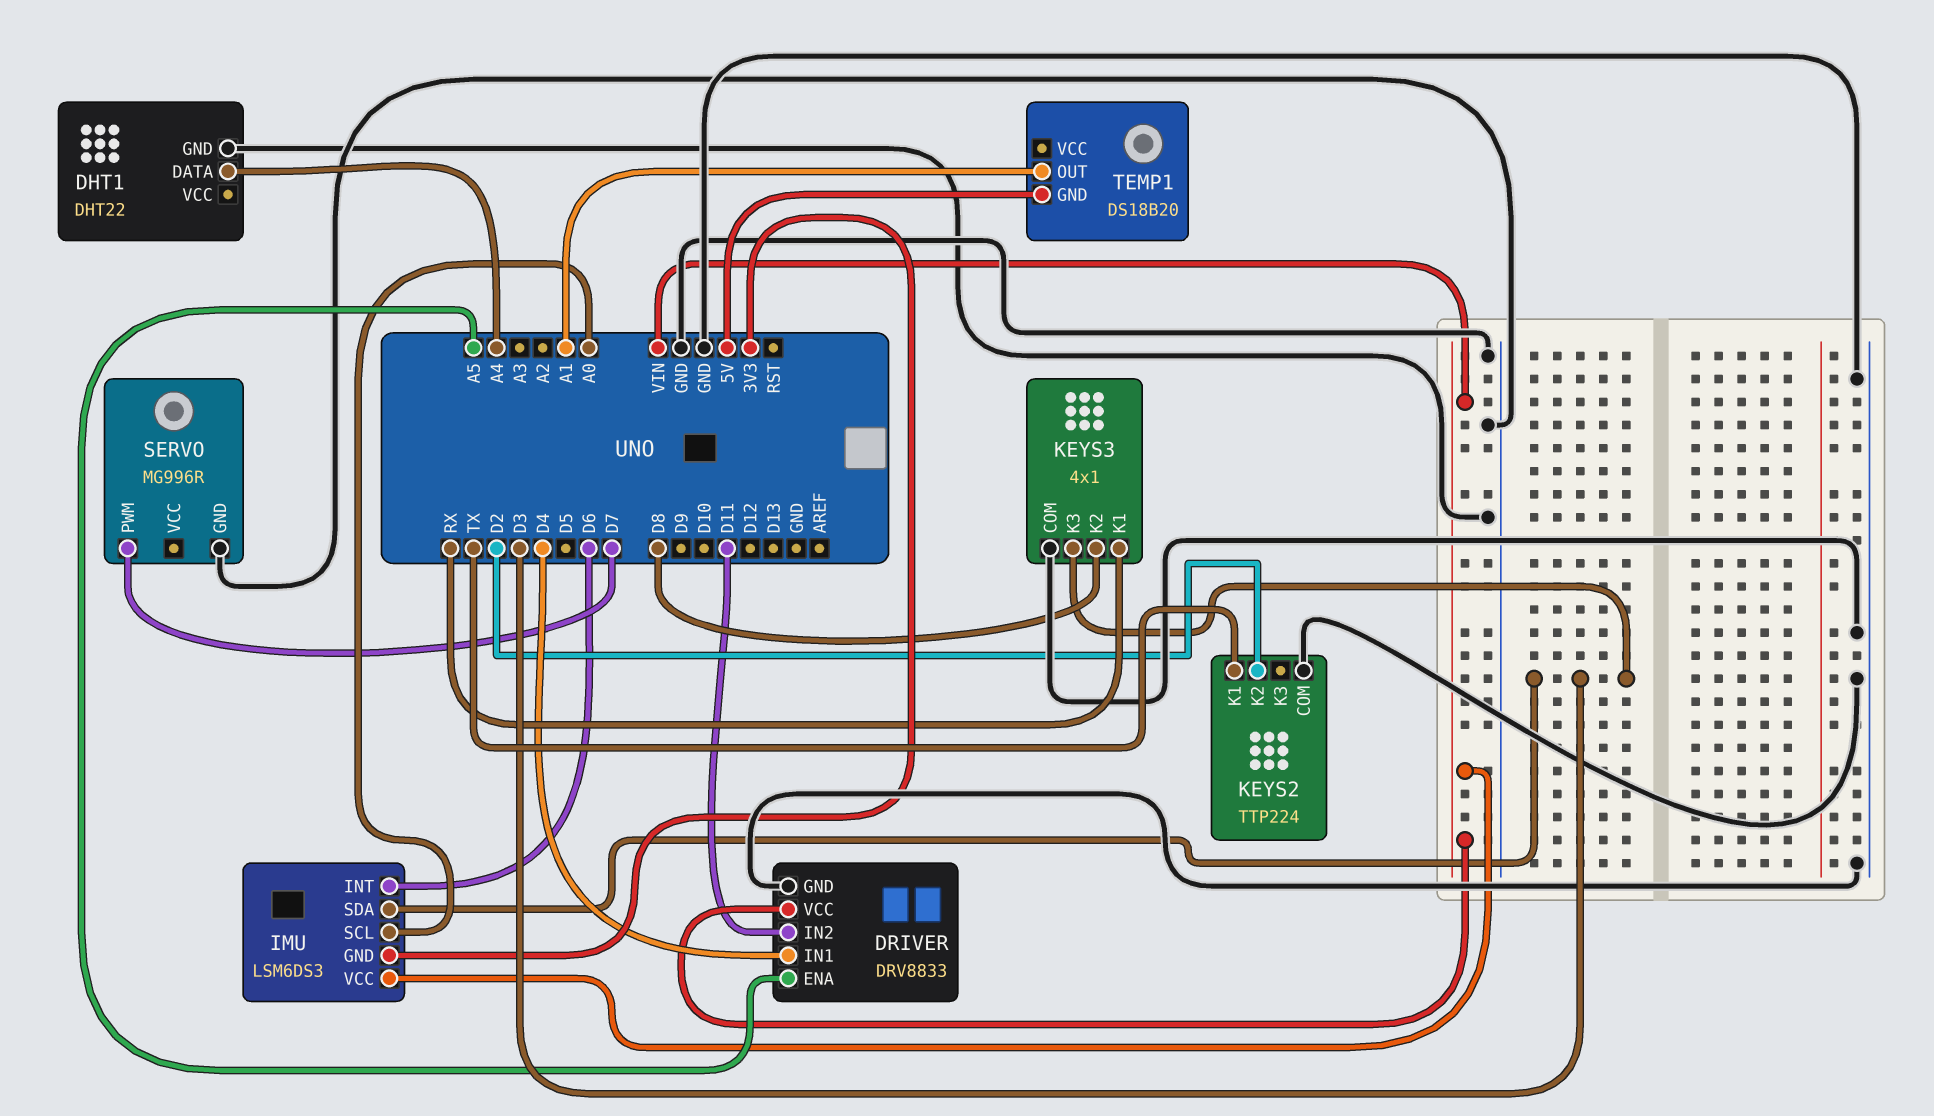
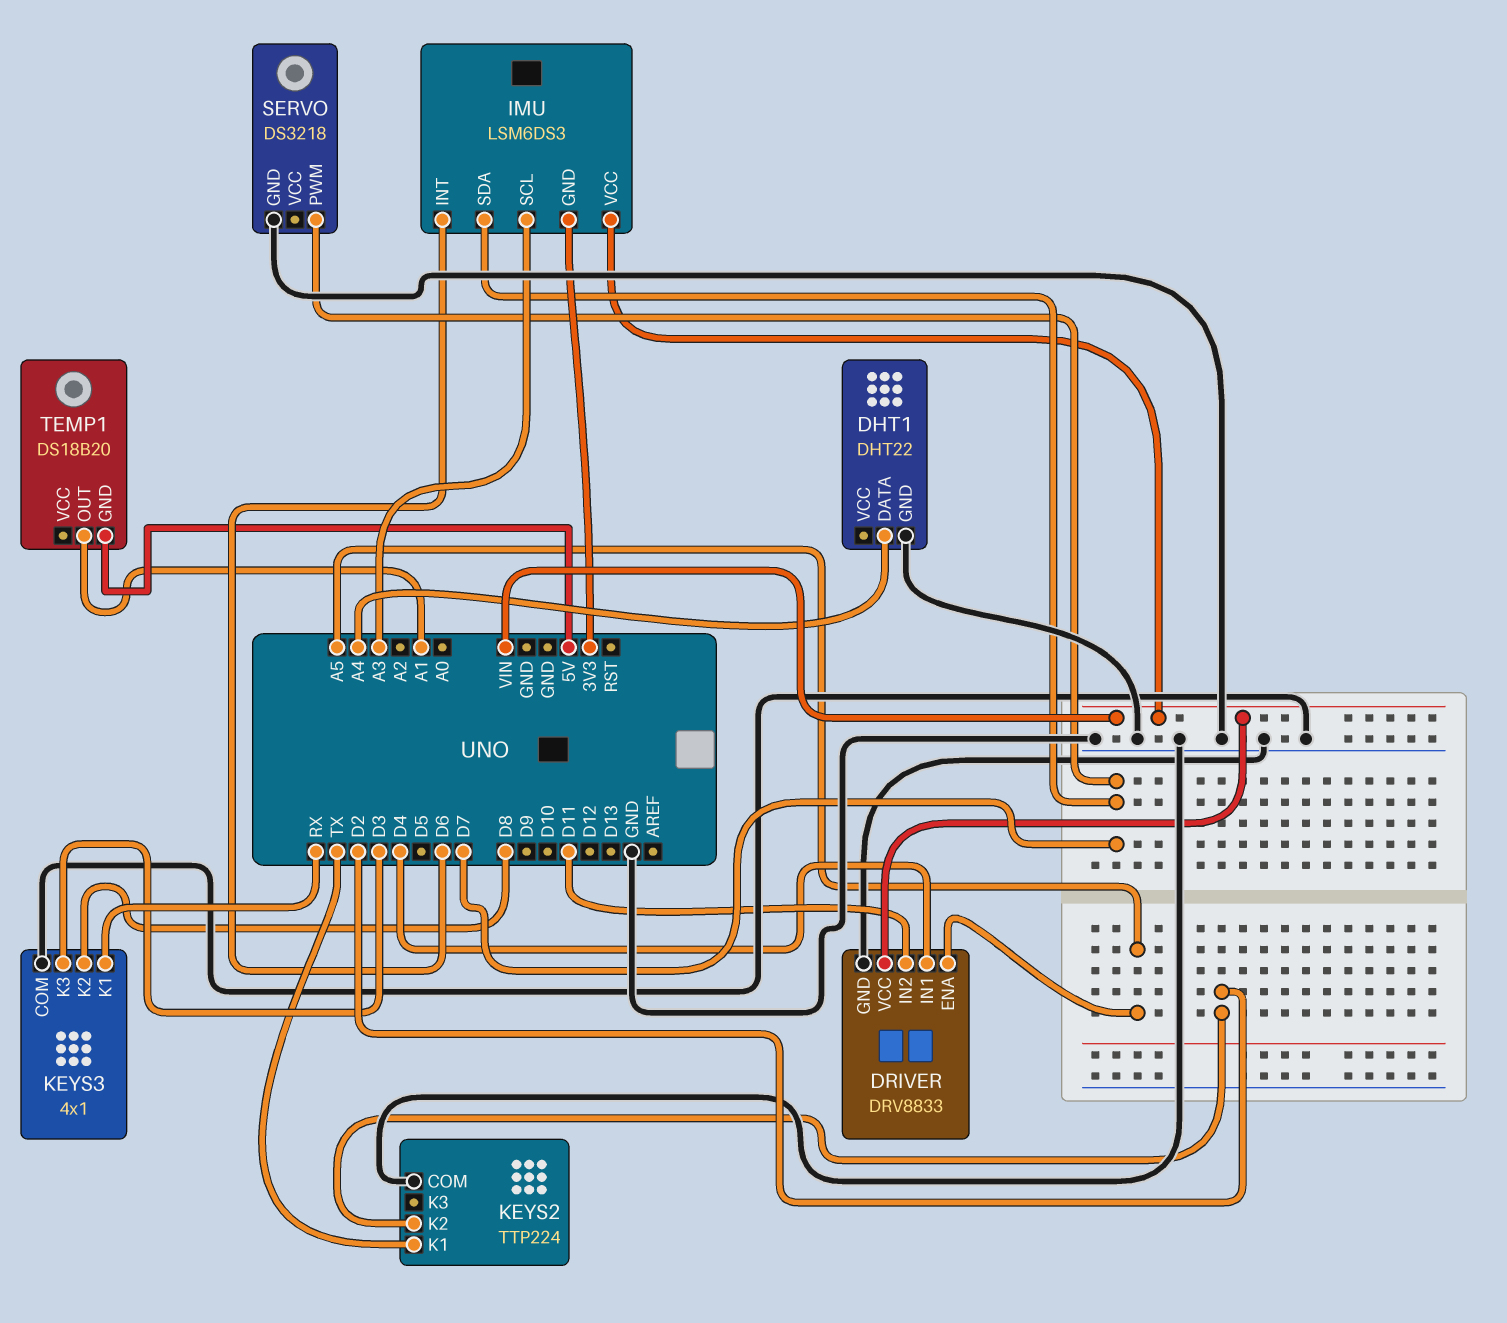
IMU pin SCL: A0 -> A3
IMU pin SDA: D3 -> D7
SERVO: MG996R -> DS3218

